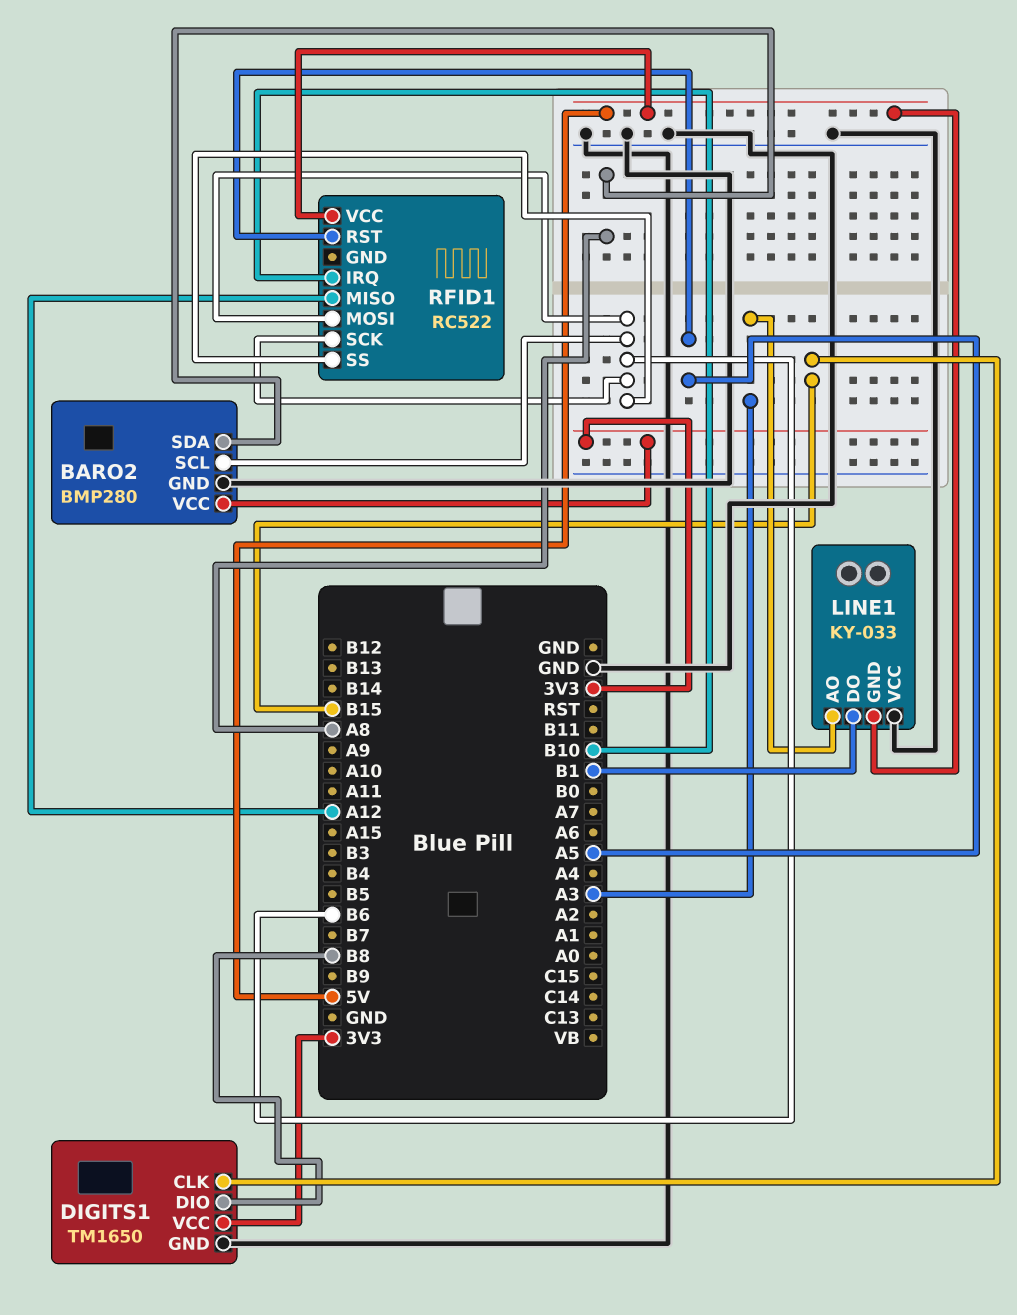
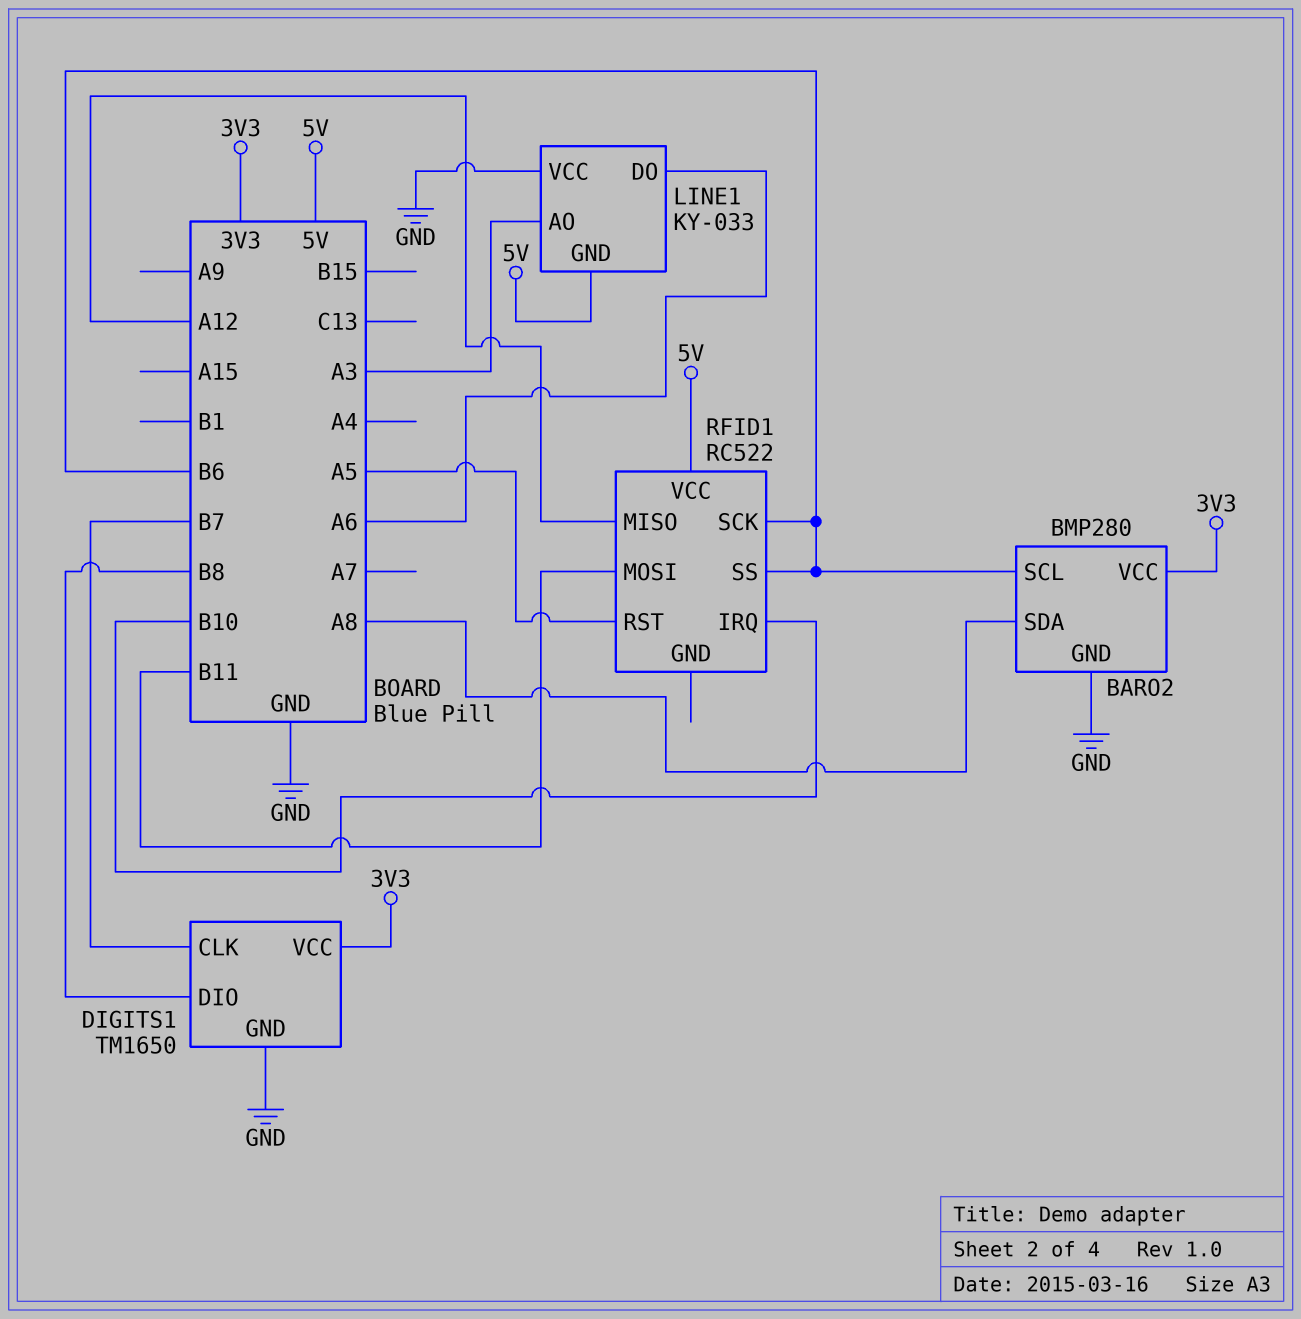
DIGITS1 pin CLK: B15 -> B7
LINE1 pin DO: B1 -> A6
RFID1 pin MOSI: B6 -> B11

